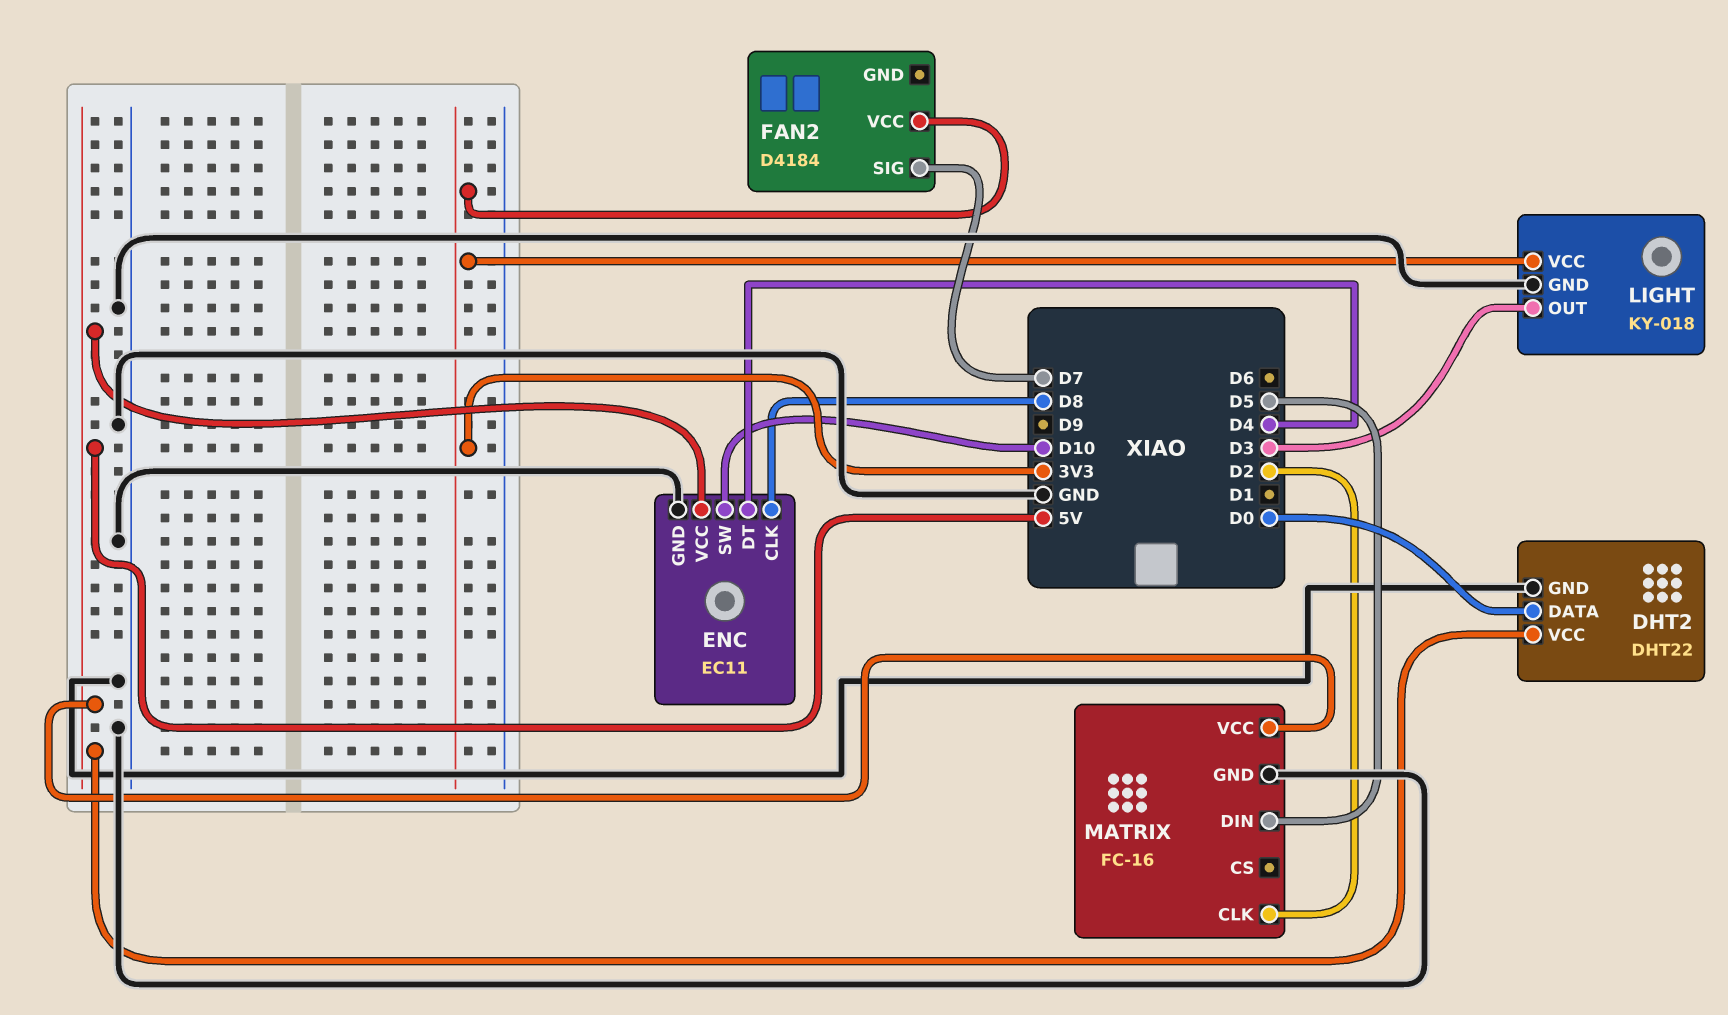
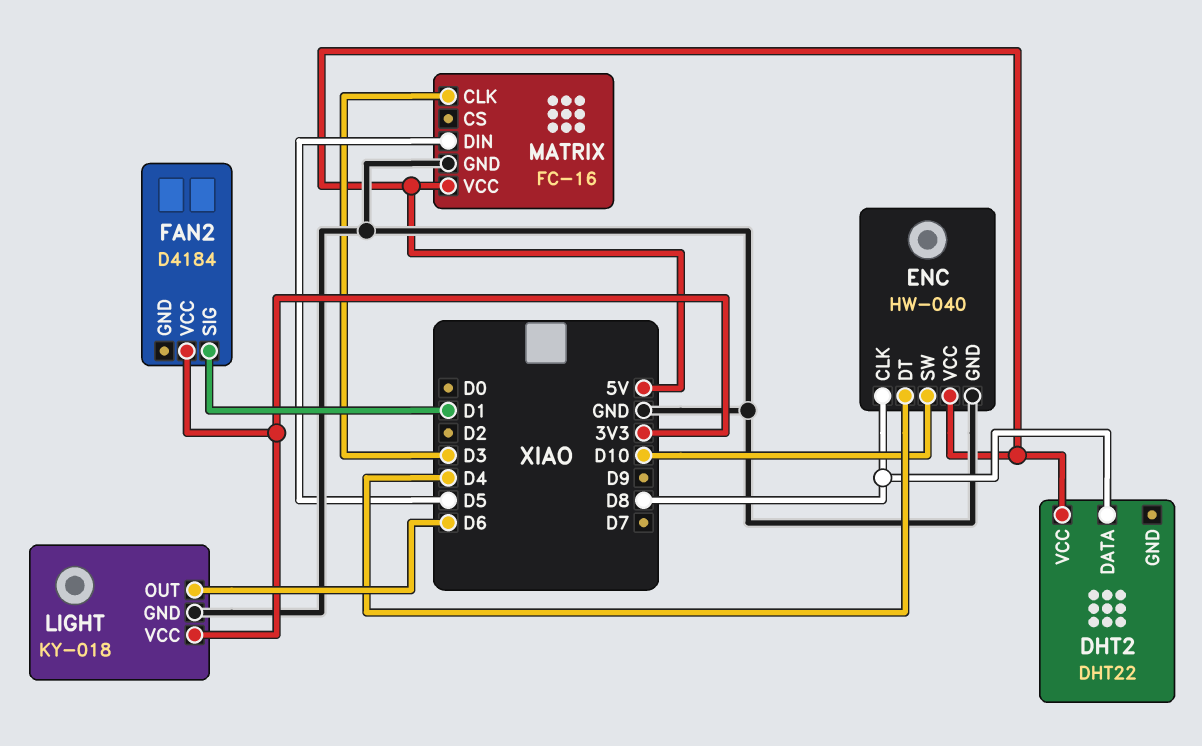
DHT2 pin DATA: D0 -> D8
DHT2 pin GND: GND -> none
ENC: EC11 -> HW-040
FAN2 pin SIG: D7 -> D1
LIGHT pin OUT: D3 -> D6
MATRIX pin CLK: D2 -> D3

